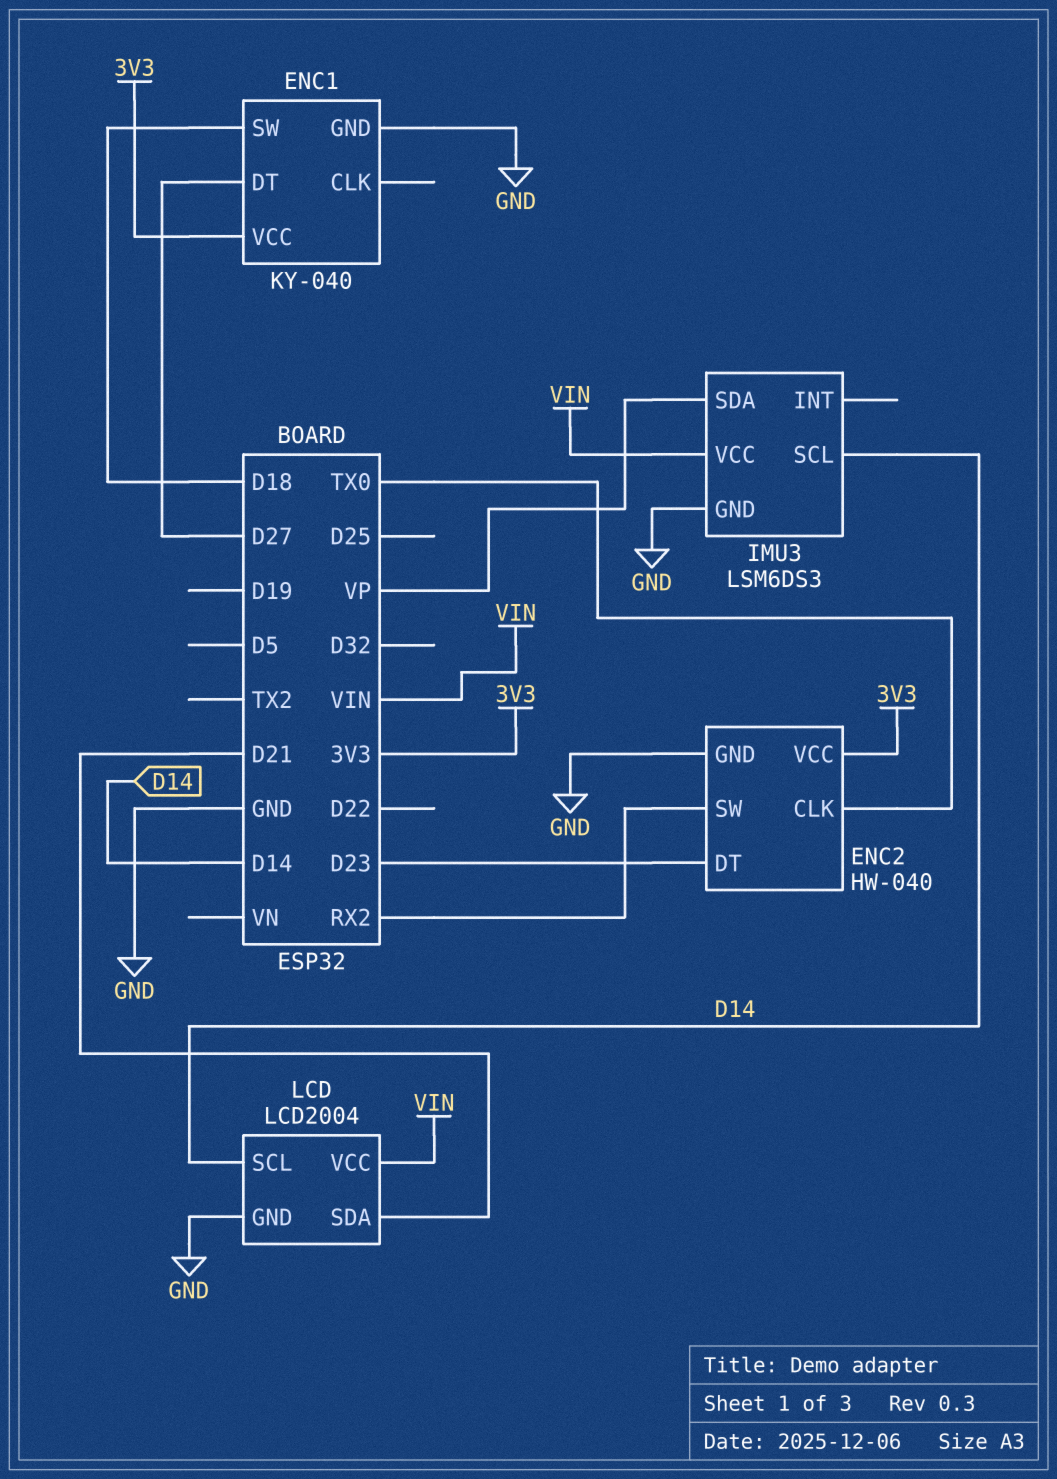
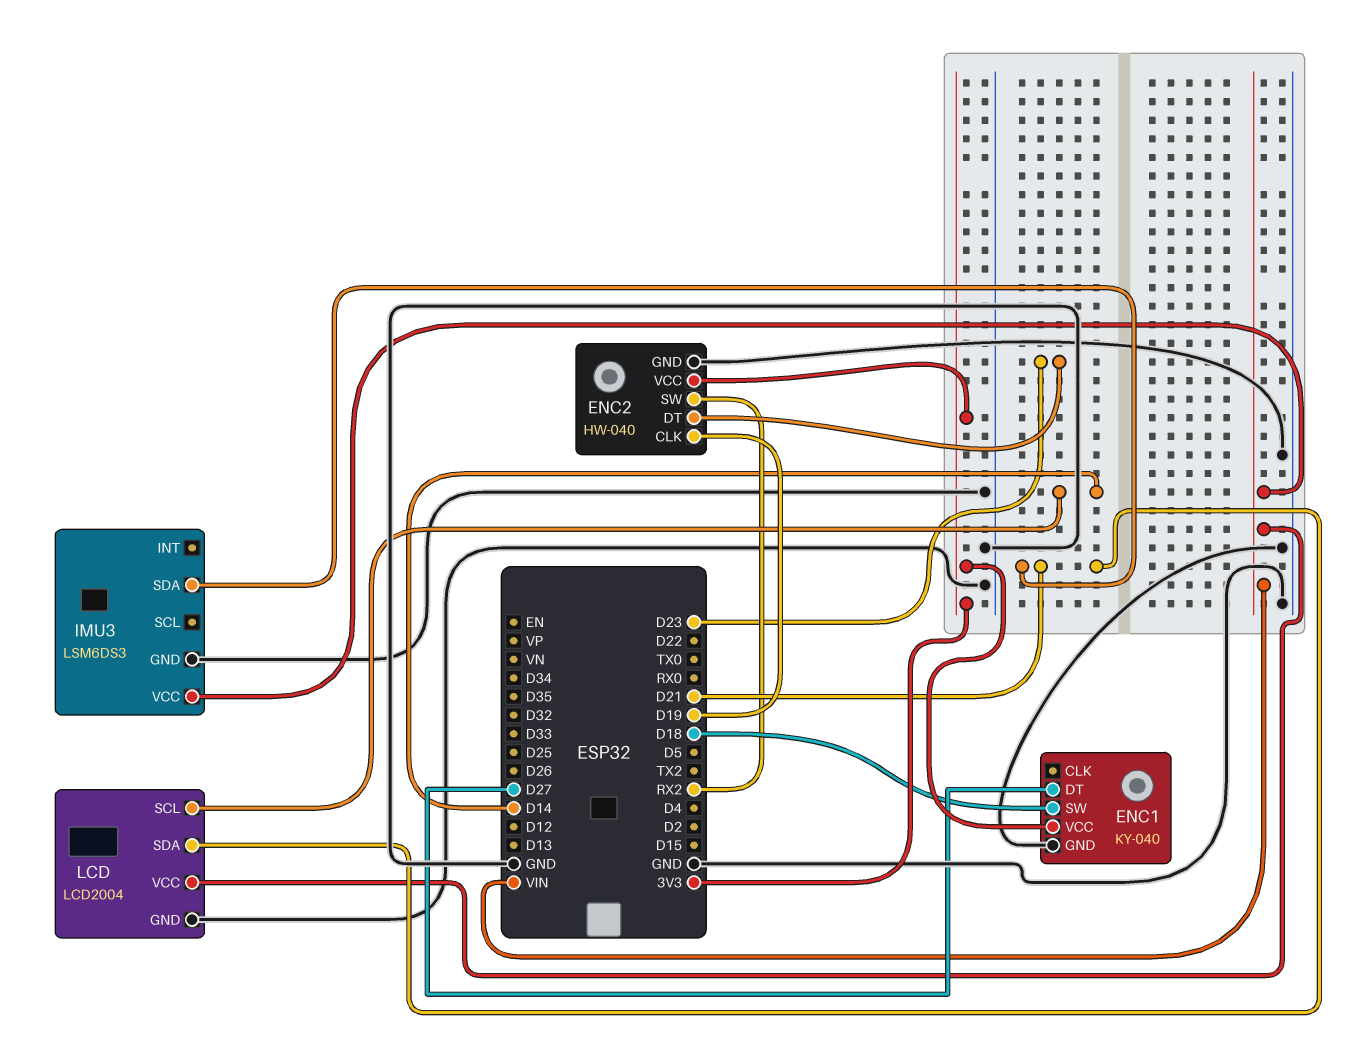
ENC2 pin CLK: TX0 -> D19
IMU3 pin SCL: D14 -> none
IMU3 pin SDA: VP -> D21

